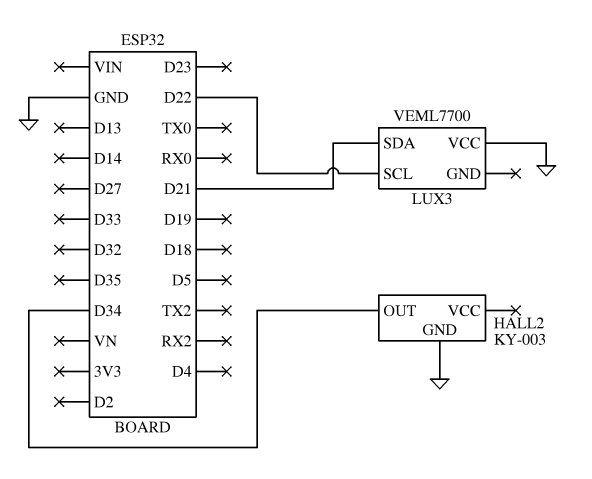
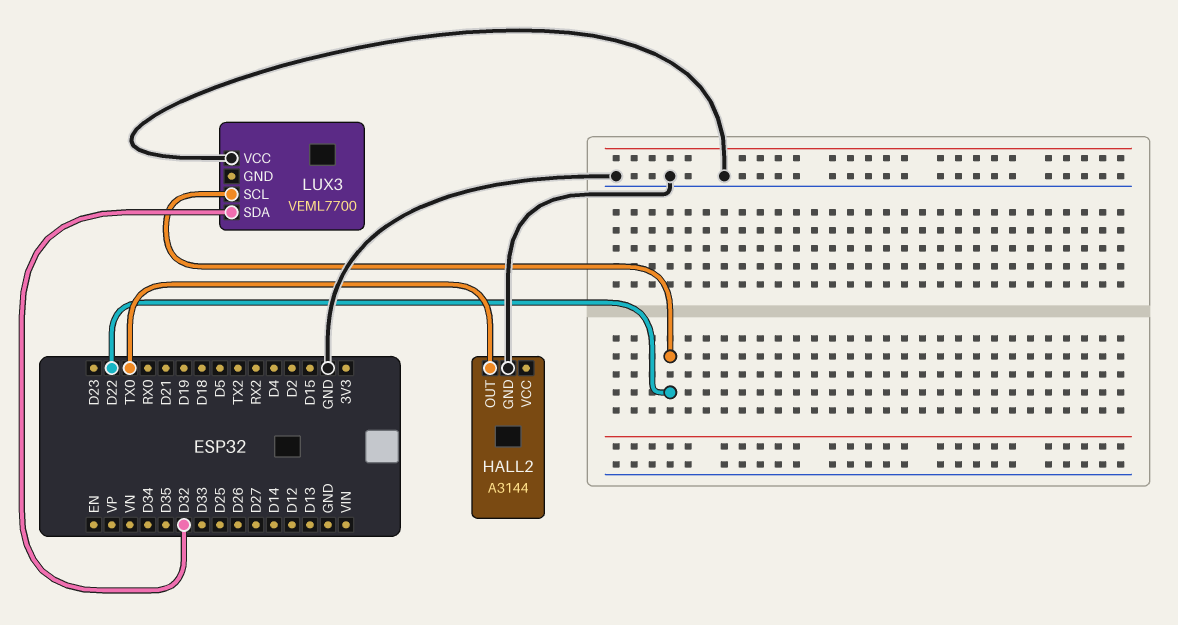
HALL2: KY-003 -> A3144
HALL2 pin OUT: D34 -> TX0
LUX3 pin SDA: D21 -> D32

